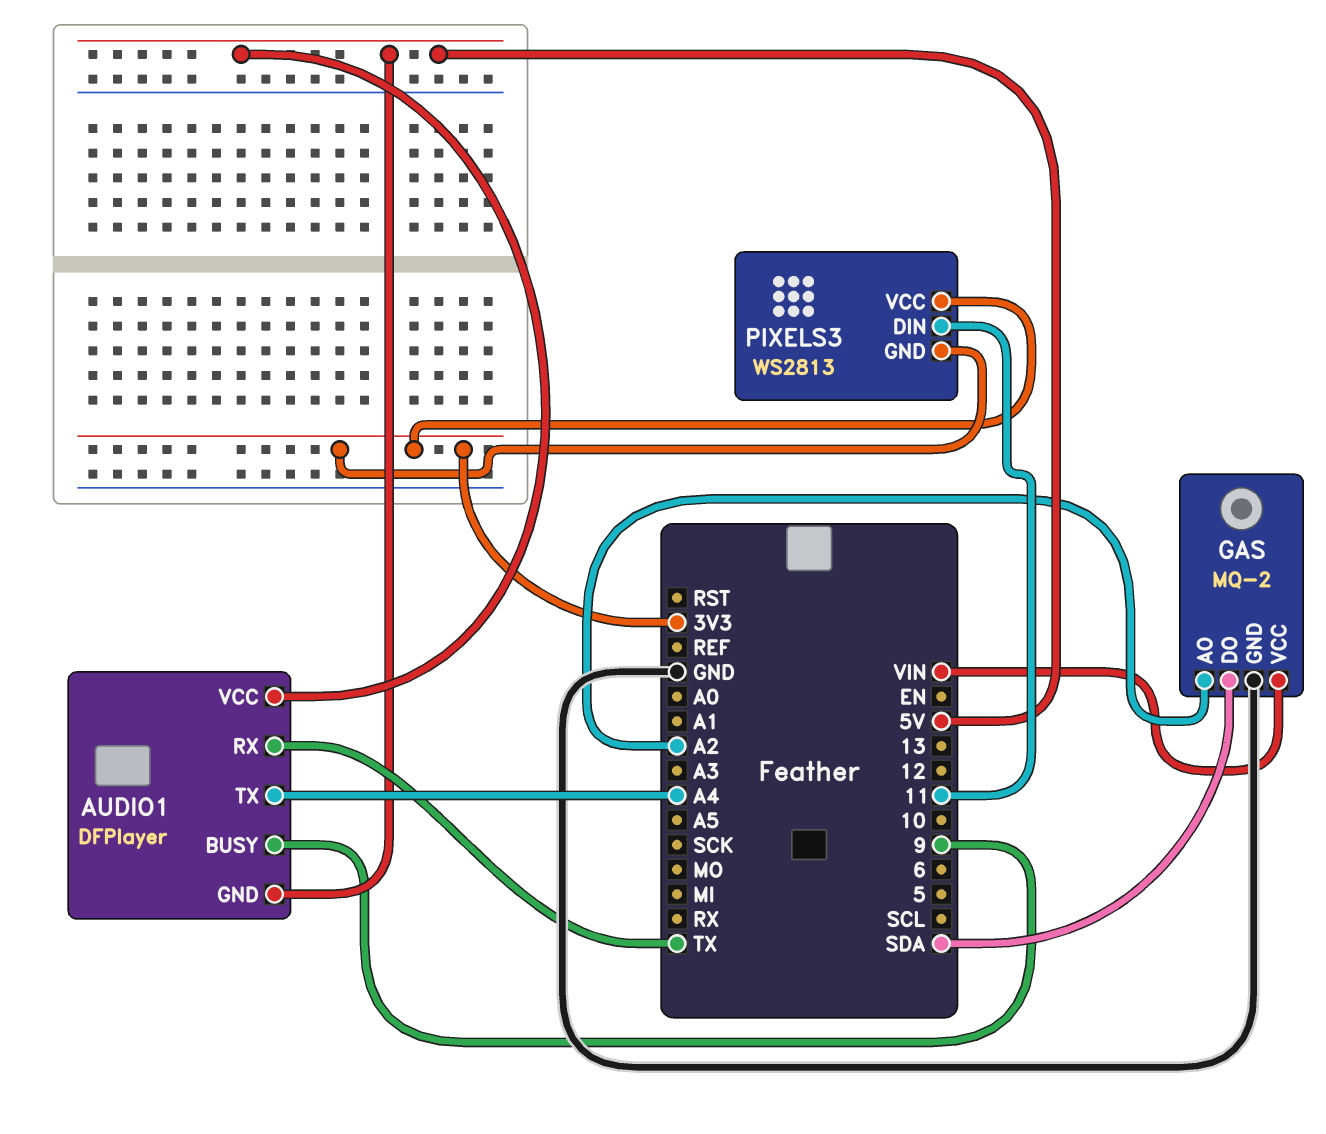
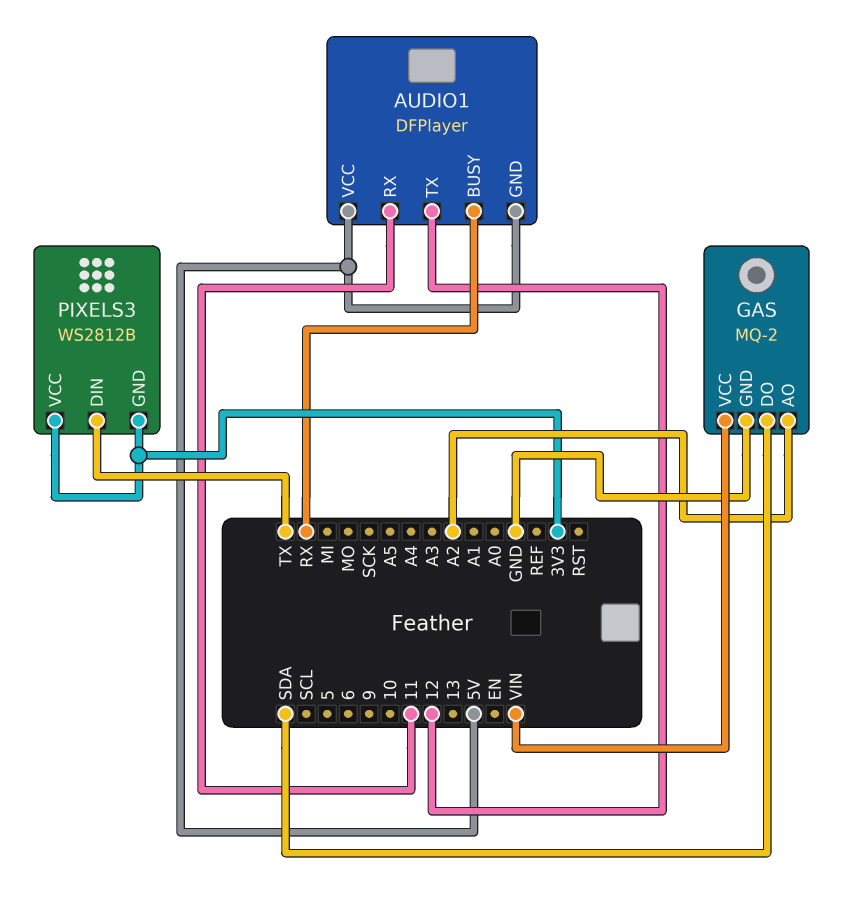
AUDIO1 pin BUSY: 9 -> RX
AUDIO1 pin RX: TX -> 11
AUDIO1 pin TX: A4 -> 12
PIXELS3: WS2813 -> WS2812B
PIXELS3 pin DIN: 11 -> TX

